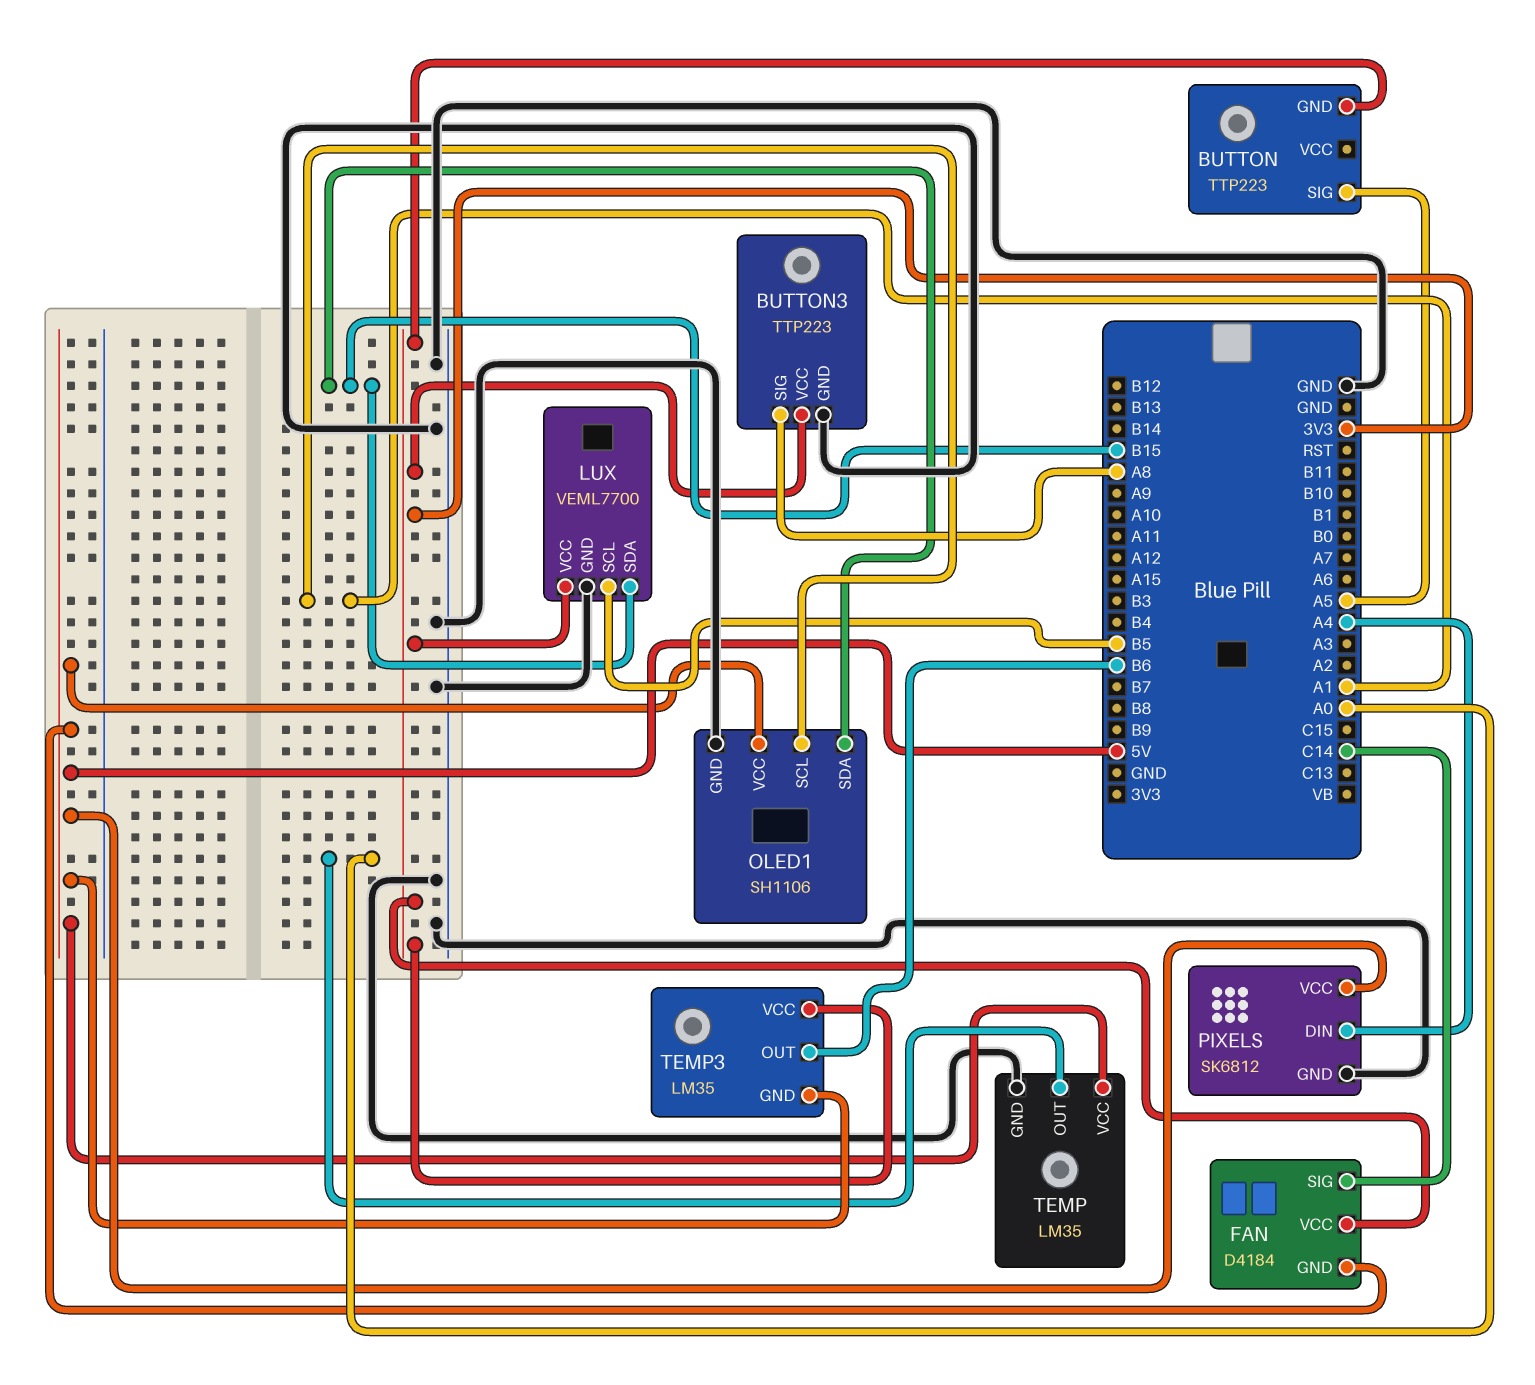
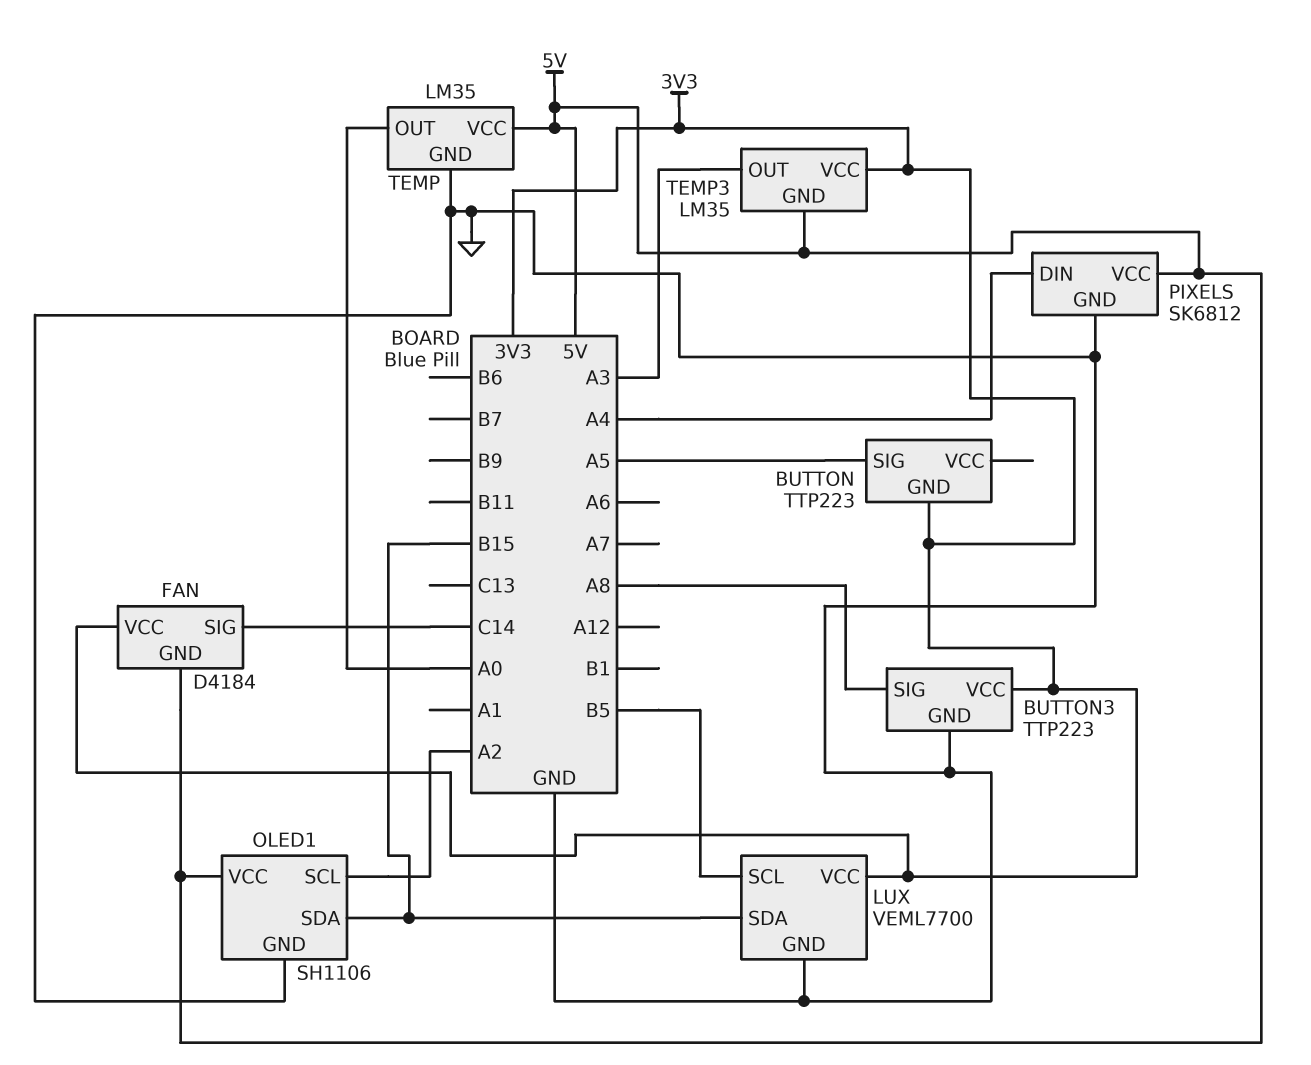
OLED1 pin SCL: A1 -> A2
TEMP3 pin OUT: B6 -> A3

